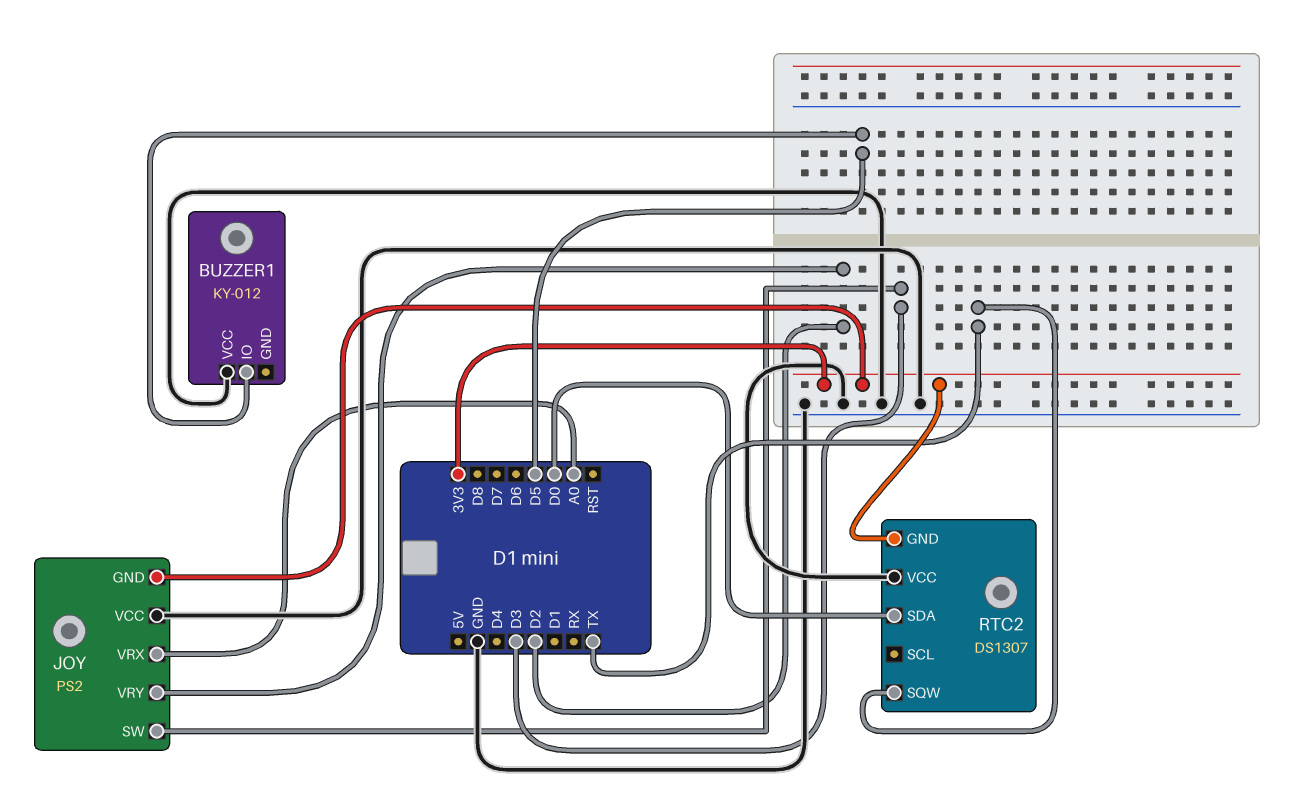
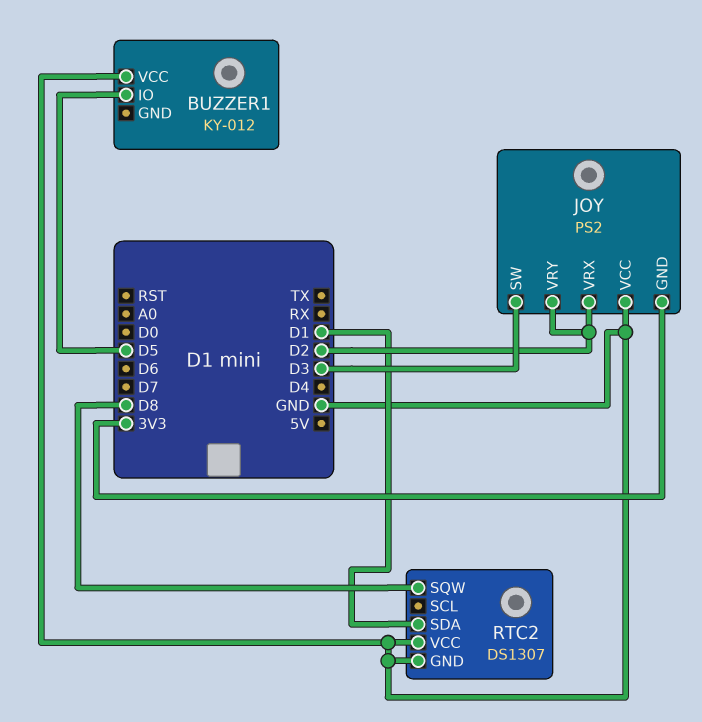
JOY pin VRX: A0 -> D2
RTC2 pin GND: 3V3 -> GND
RTC2 pin SDA: D0 -> D1
RTC2 pin SQW: TX -> D8

